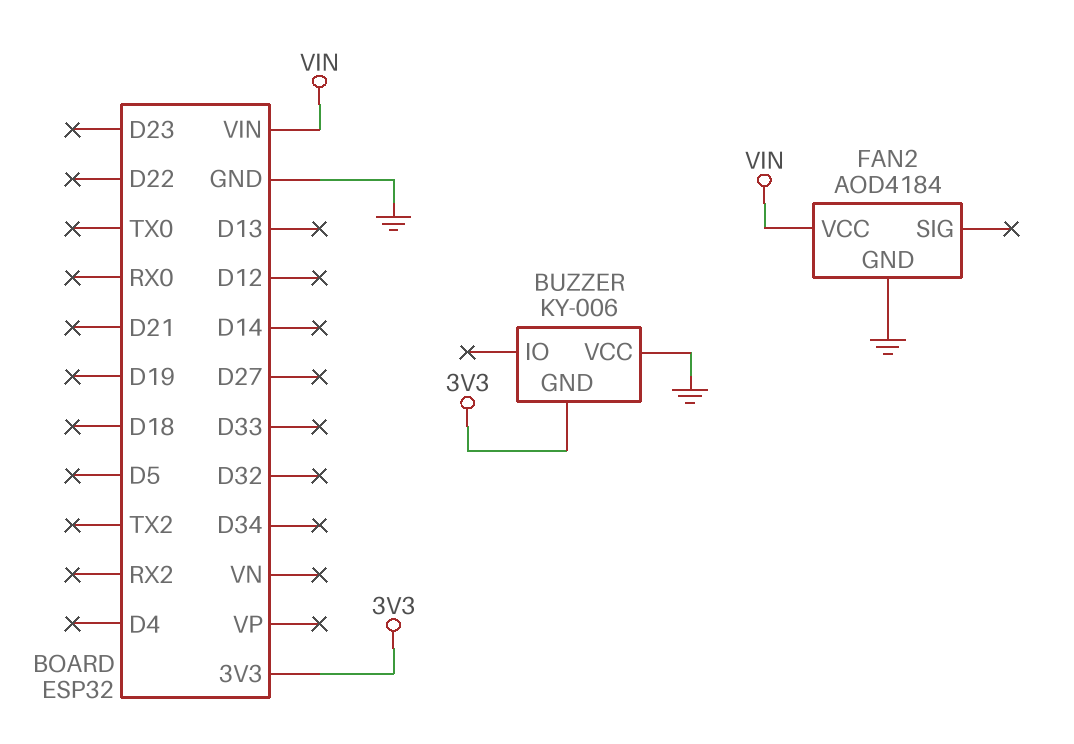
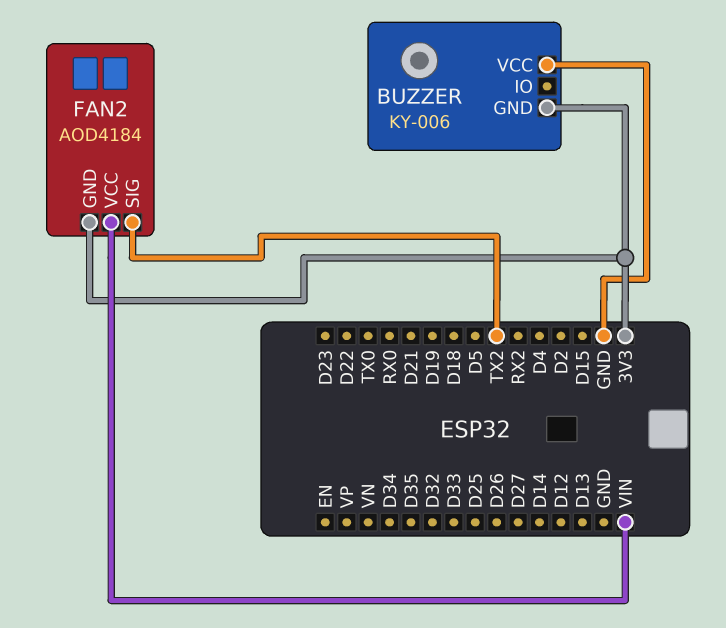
FAN2 pin GND: GND -> 3V3
FAN2 pin SIG: none -> TX2

